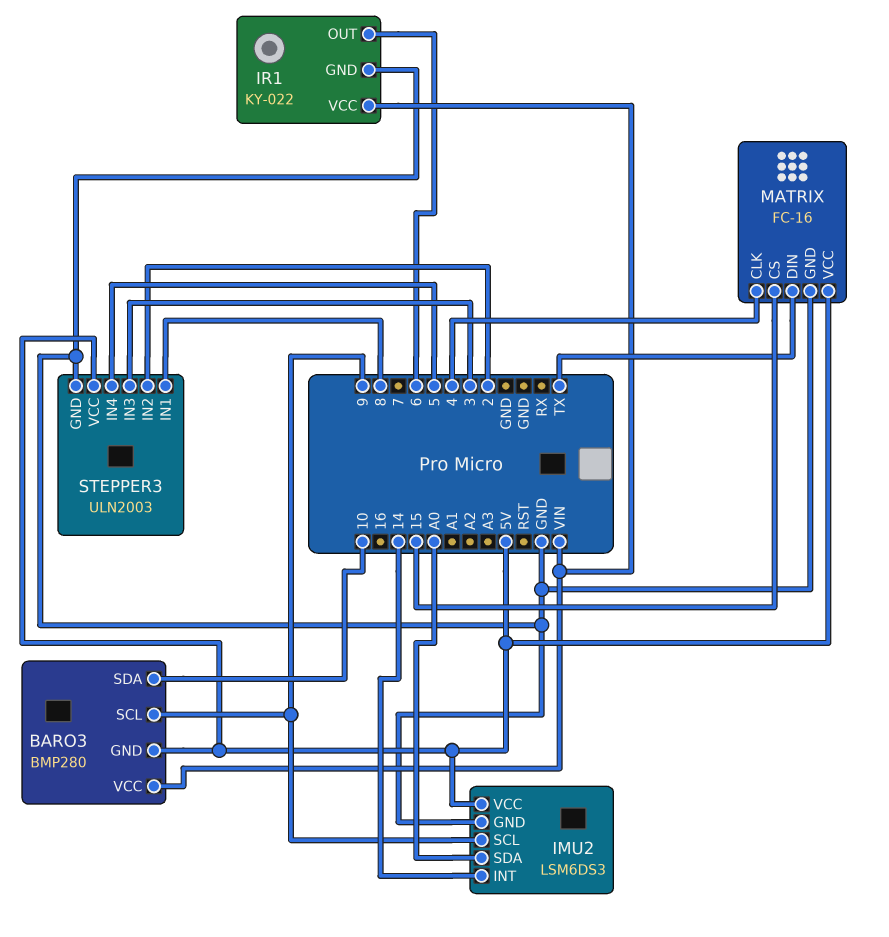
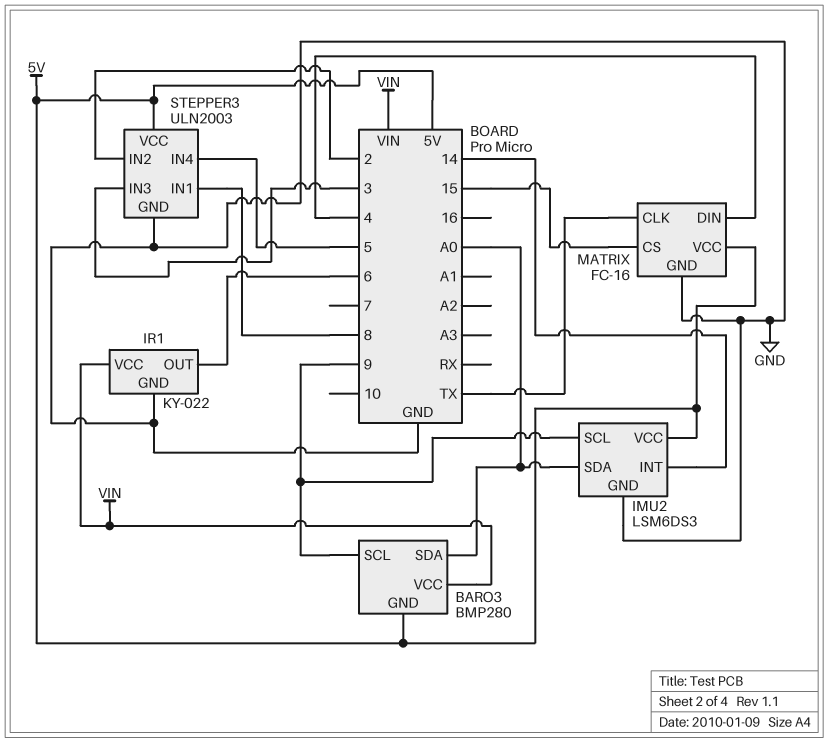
BARO3 pin SDA: 10 -> A0
MATRIX pin CLK: 4 -> TX
MATRIX pin DIN: TX -> 4

